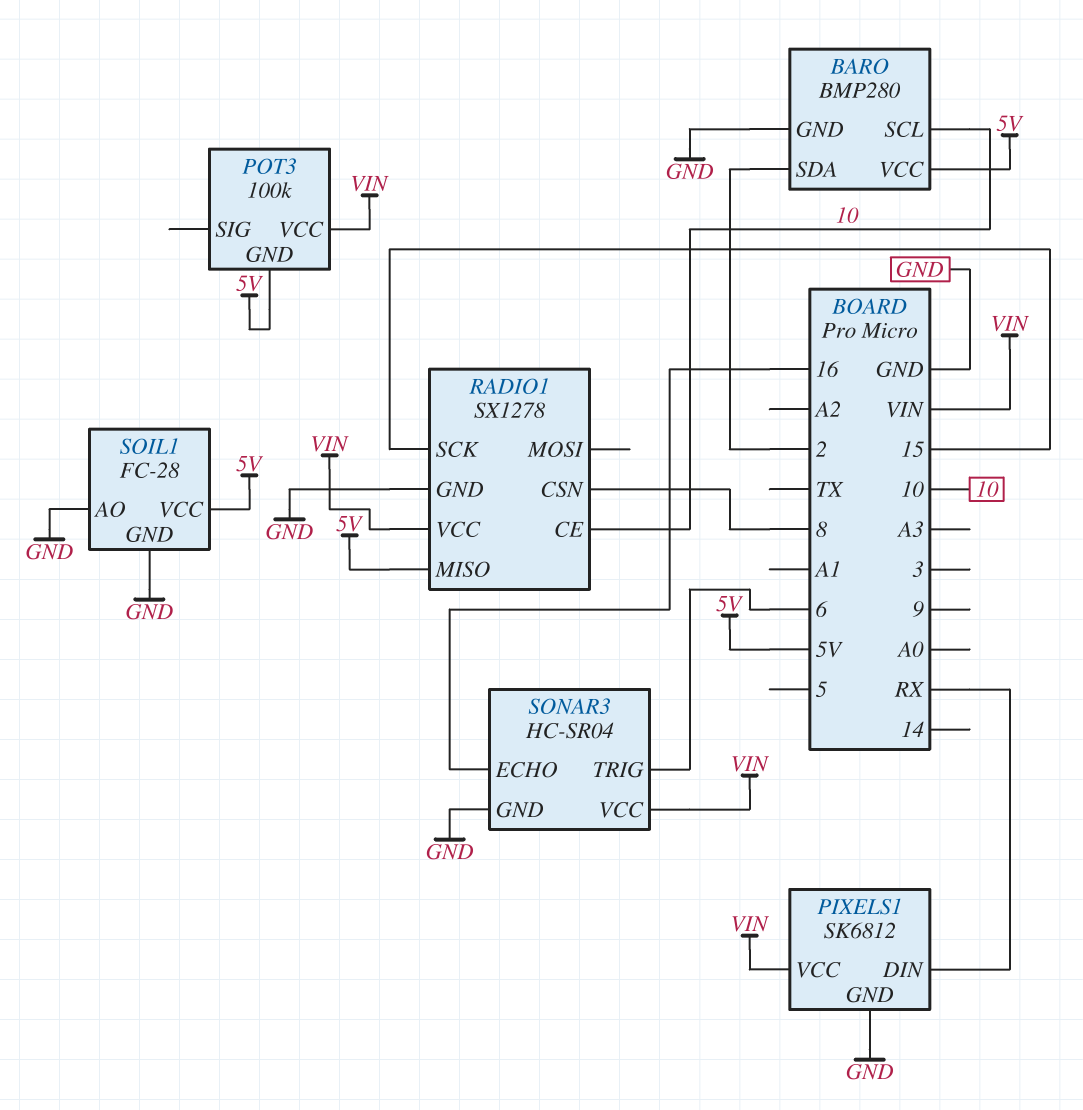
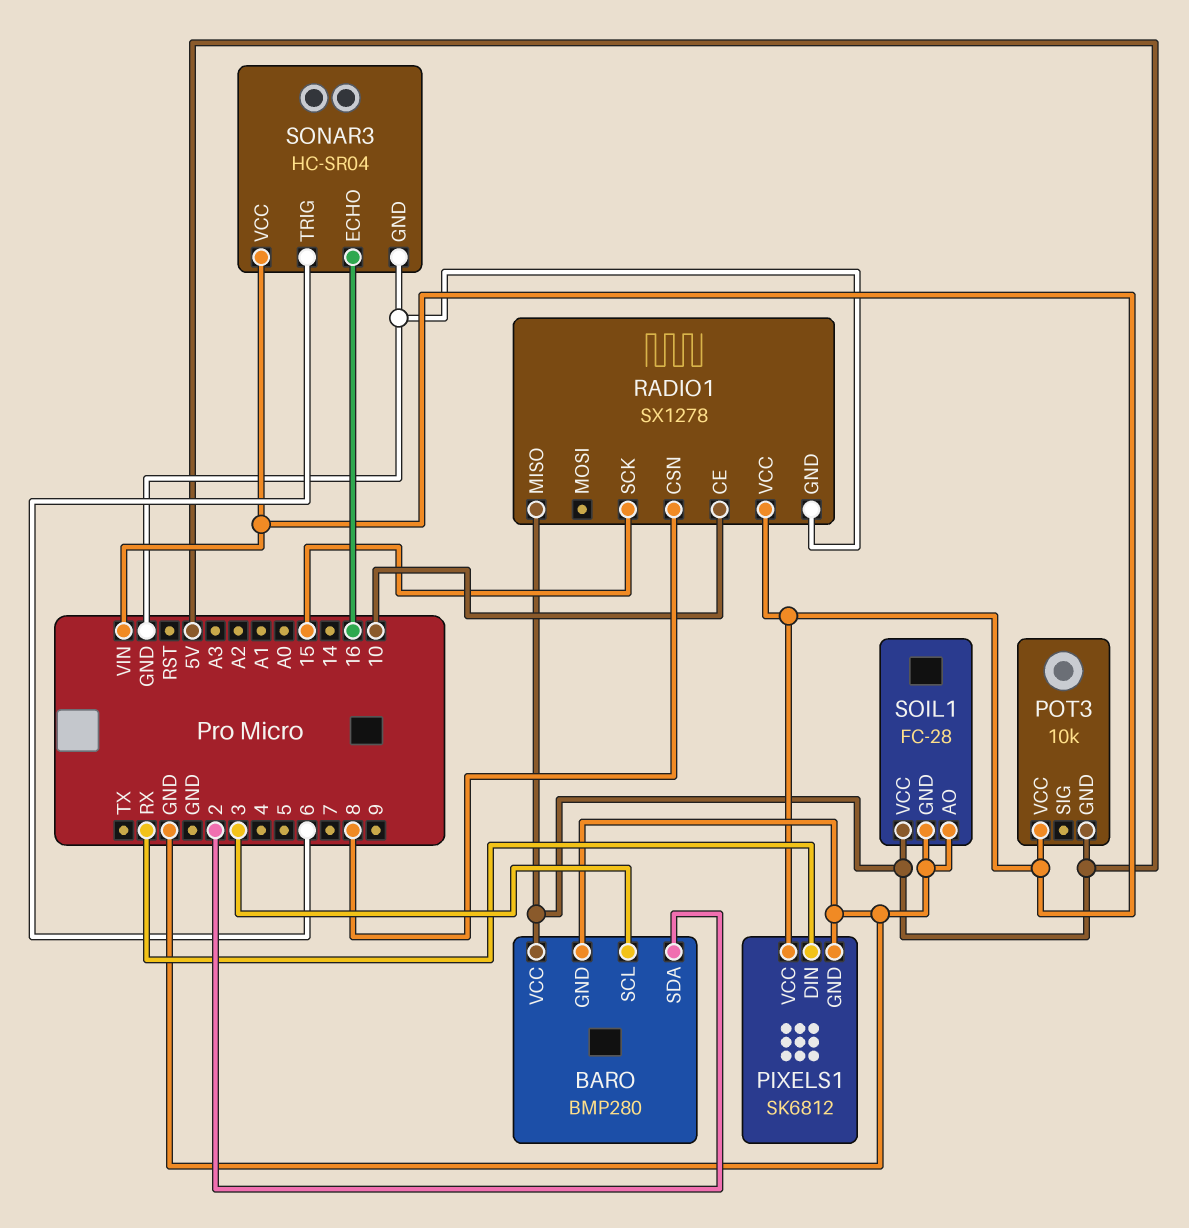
BARO pin SCL: 10 -> 3
POT3: 100k -> 10k

